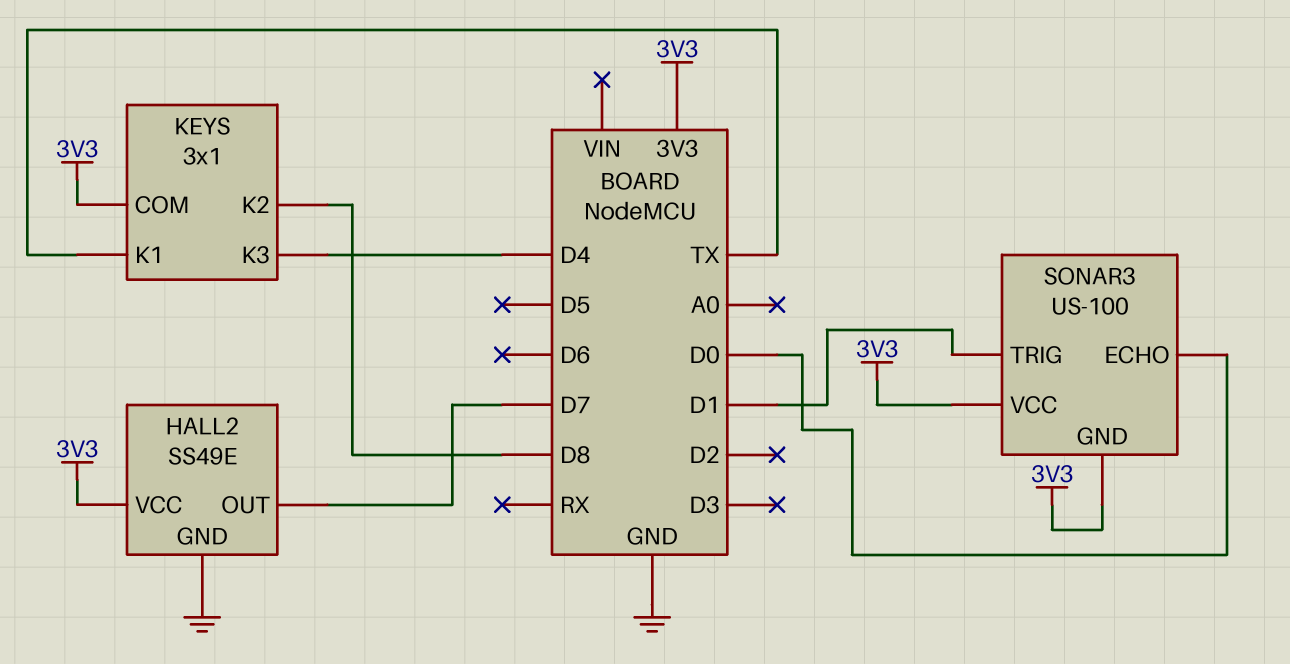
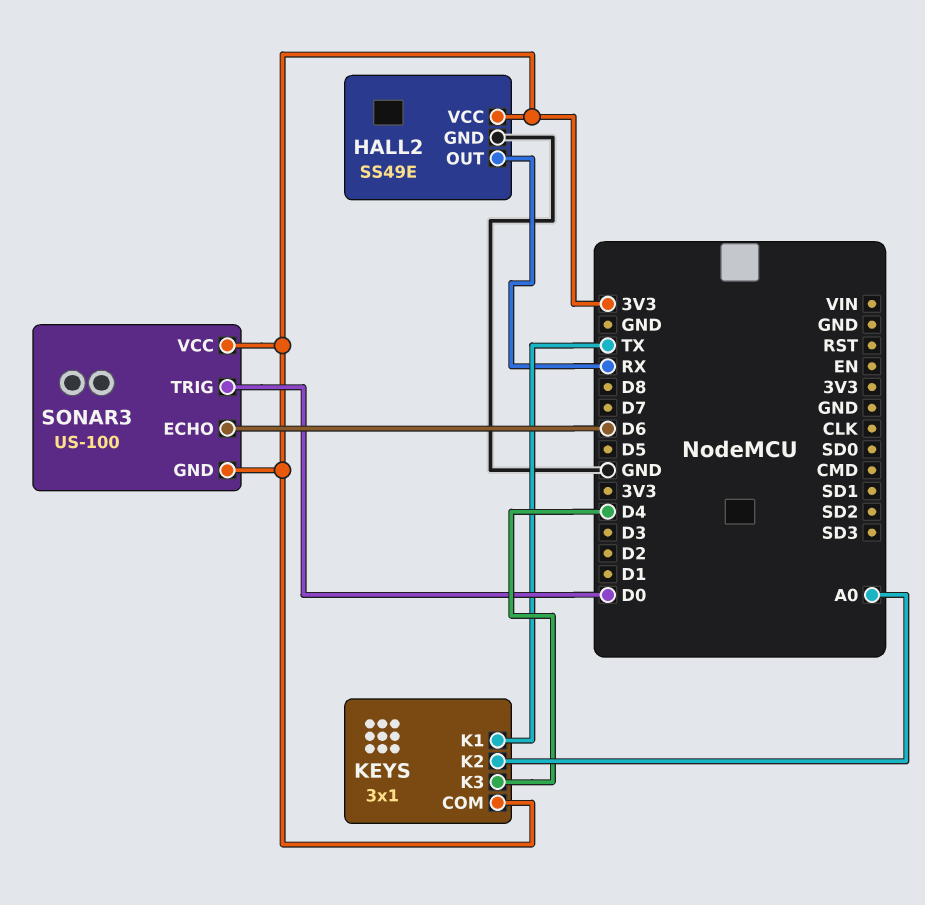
HALL2 pin OUT: D7 -> RX
KEYS pin K2: D8 -> A0
SONAR3 pin ECHO: D0 -> D6
SONAR3 pin TRIG: D1 -> D0

